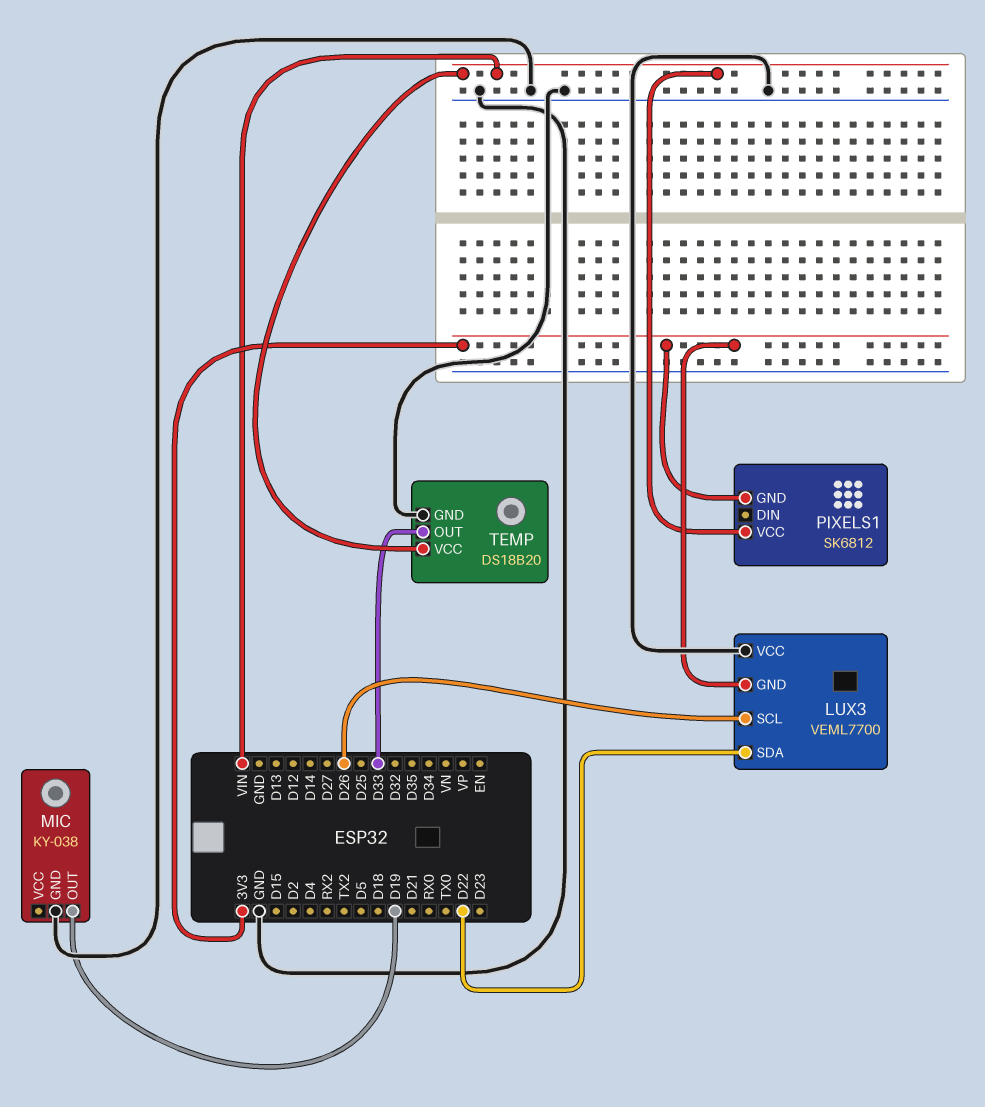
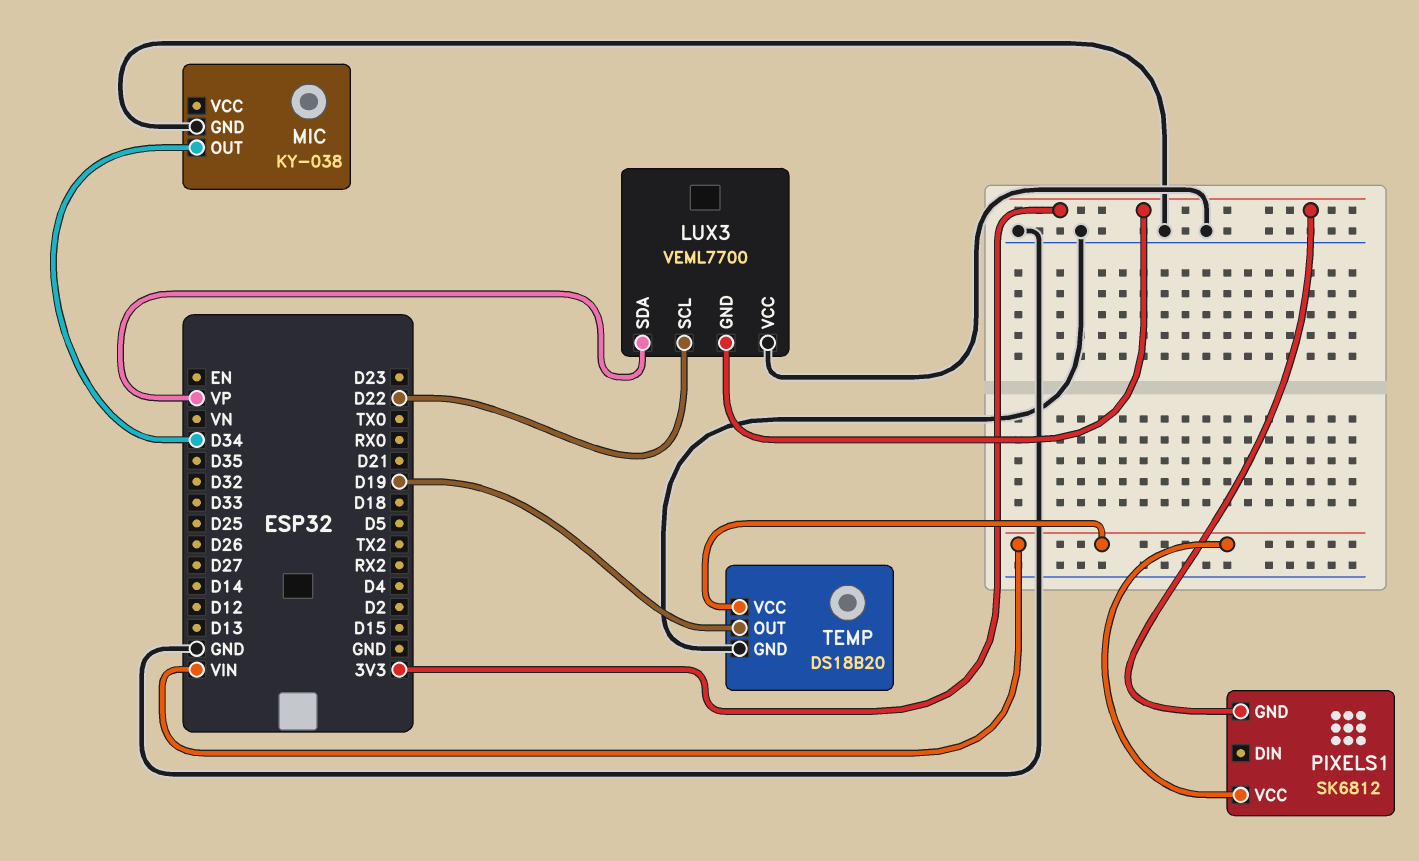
LUX3 pin SCL: D26 -> D22
LUX3 pin SDA: D22 -> VP
MIC pin OUT: D19 -> D34
TEMP pin OUT: D33 -> D19

